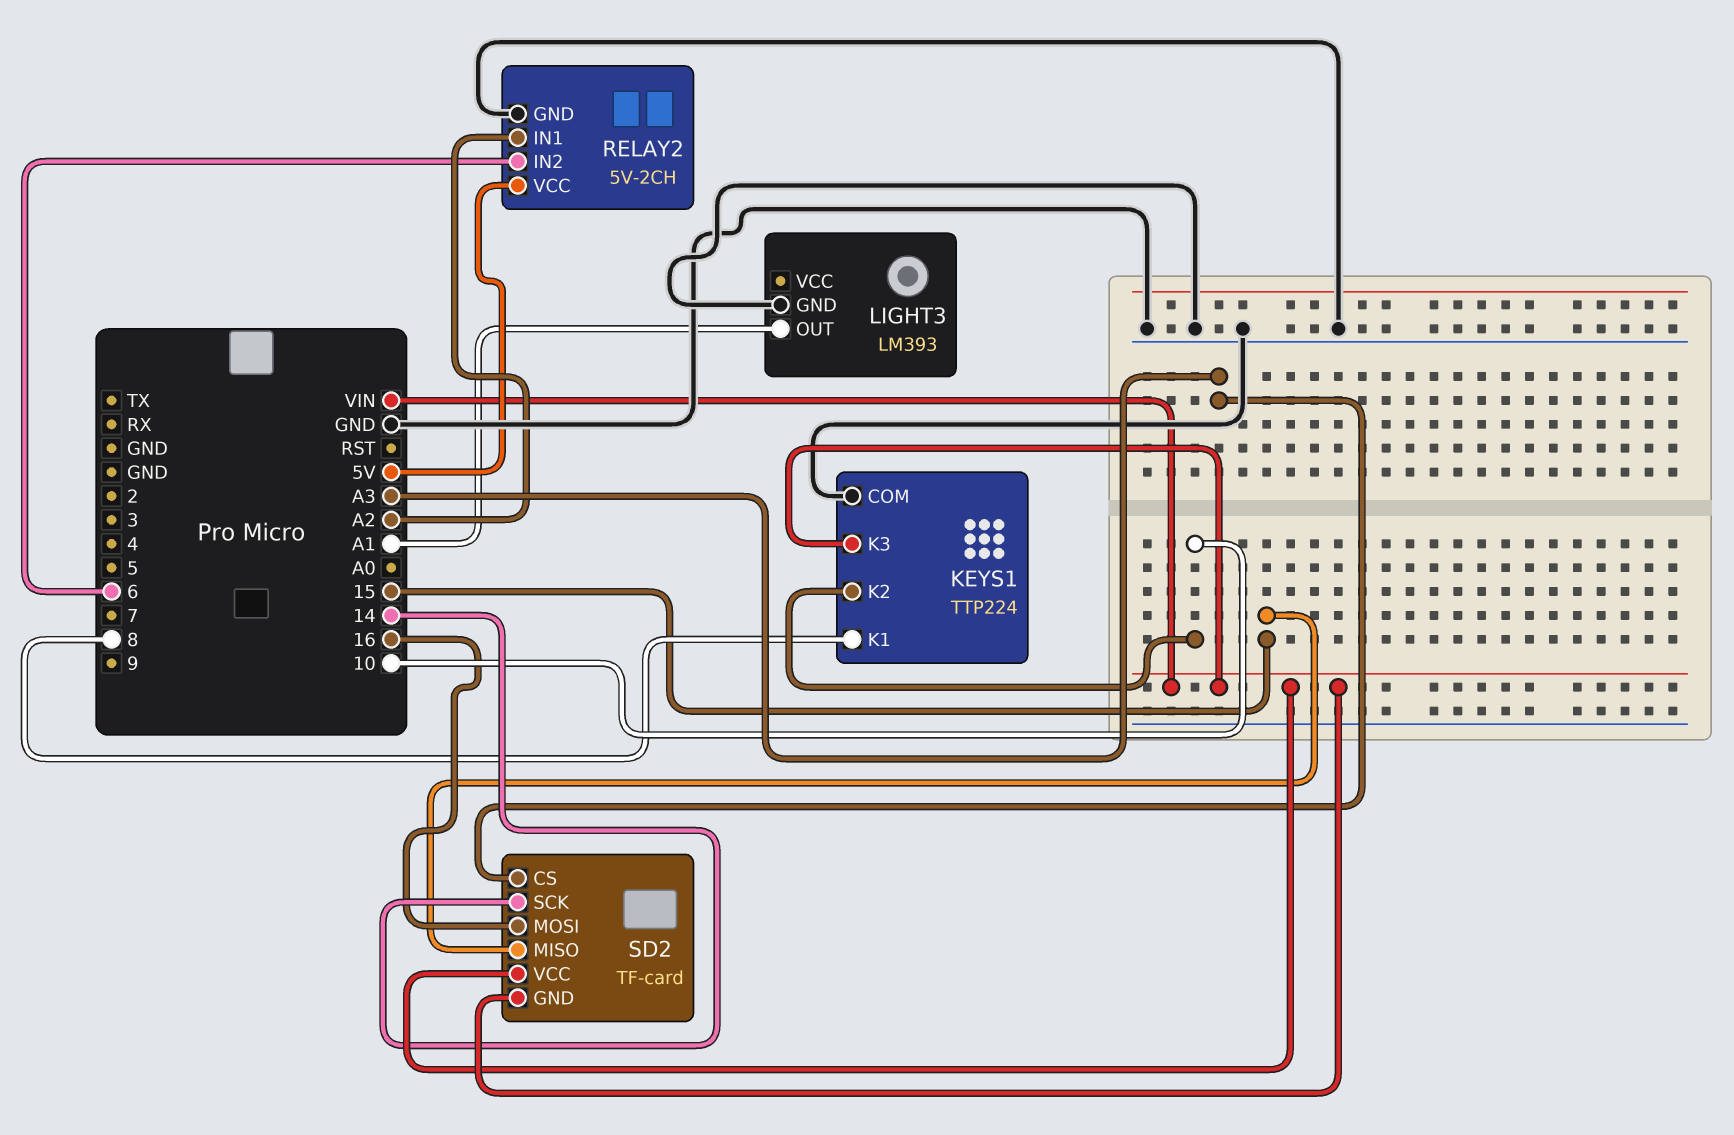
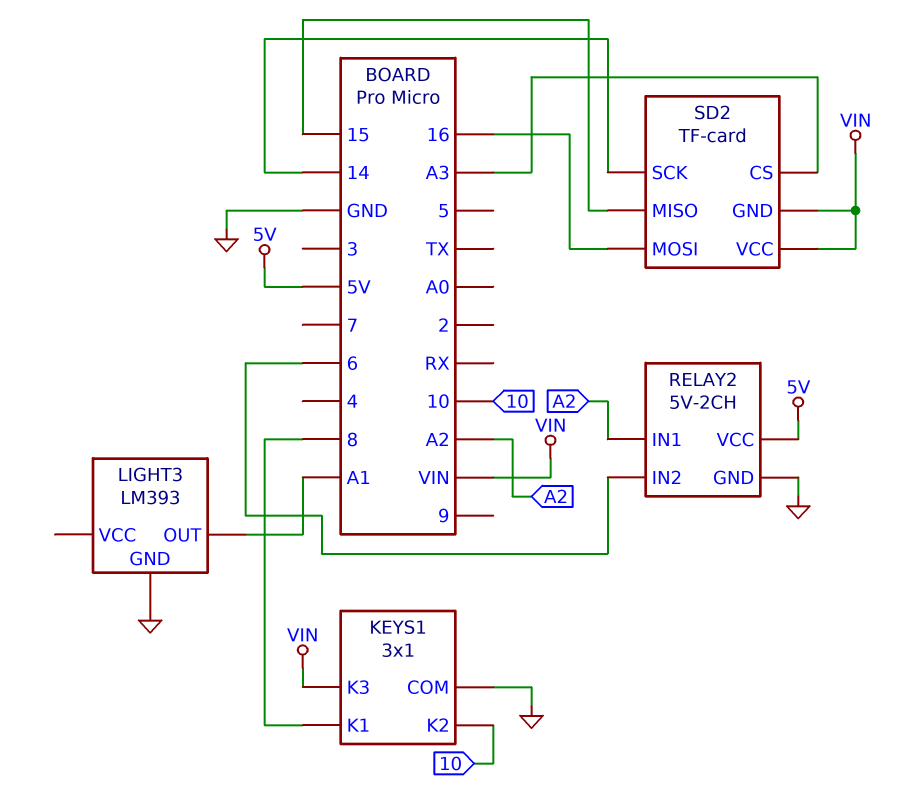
KEYS1: TTP224 -> 3x1

